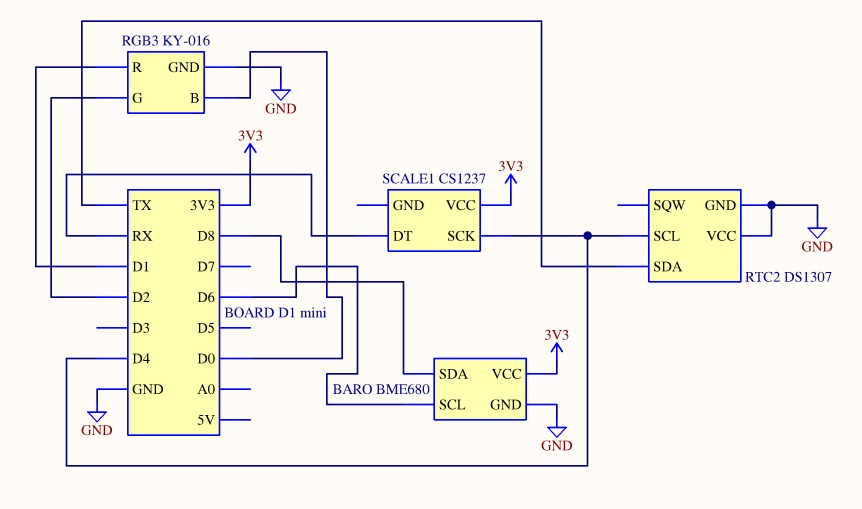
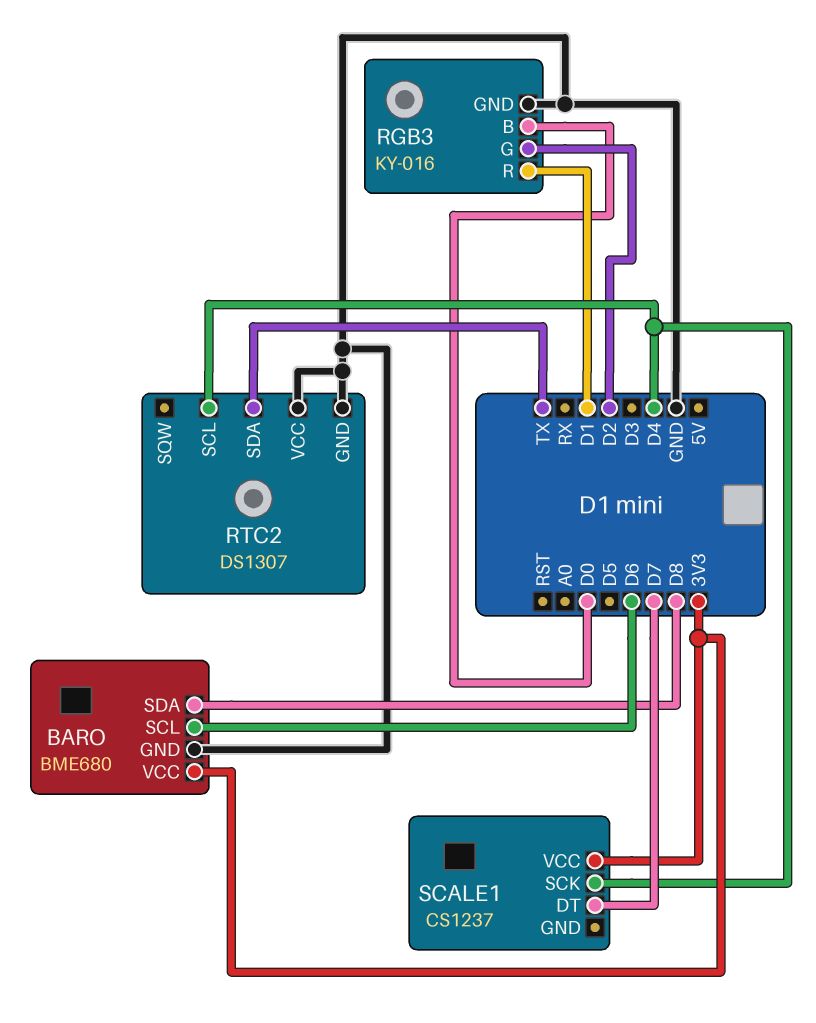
SCALE1 pin DT: RX -> D7

